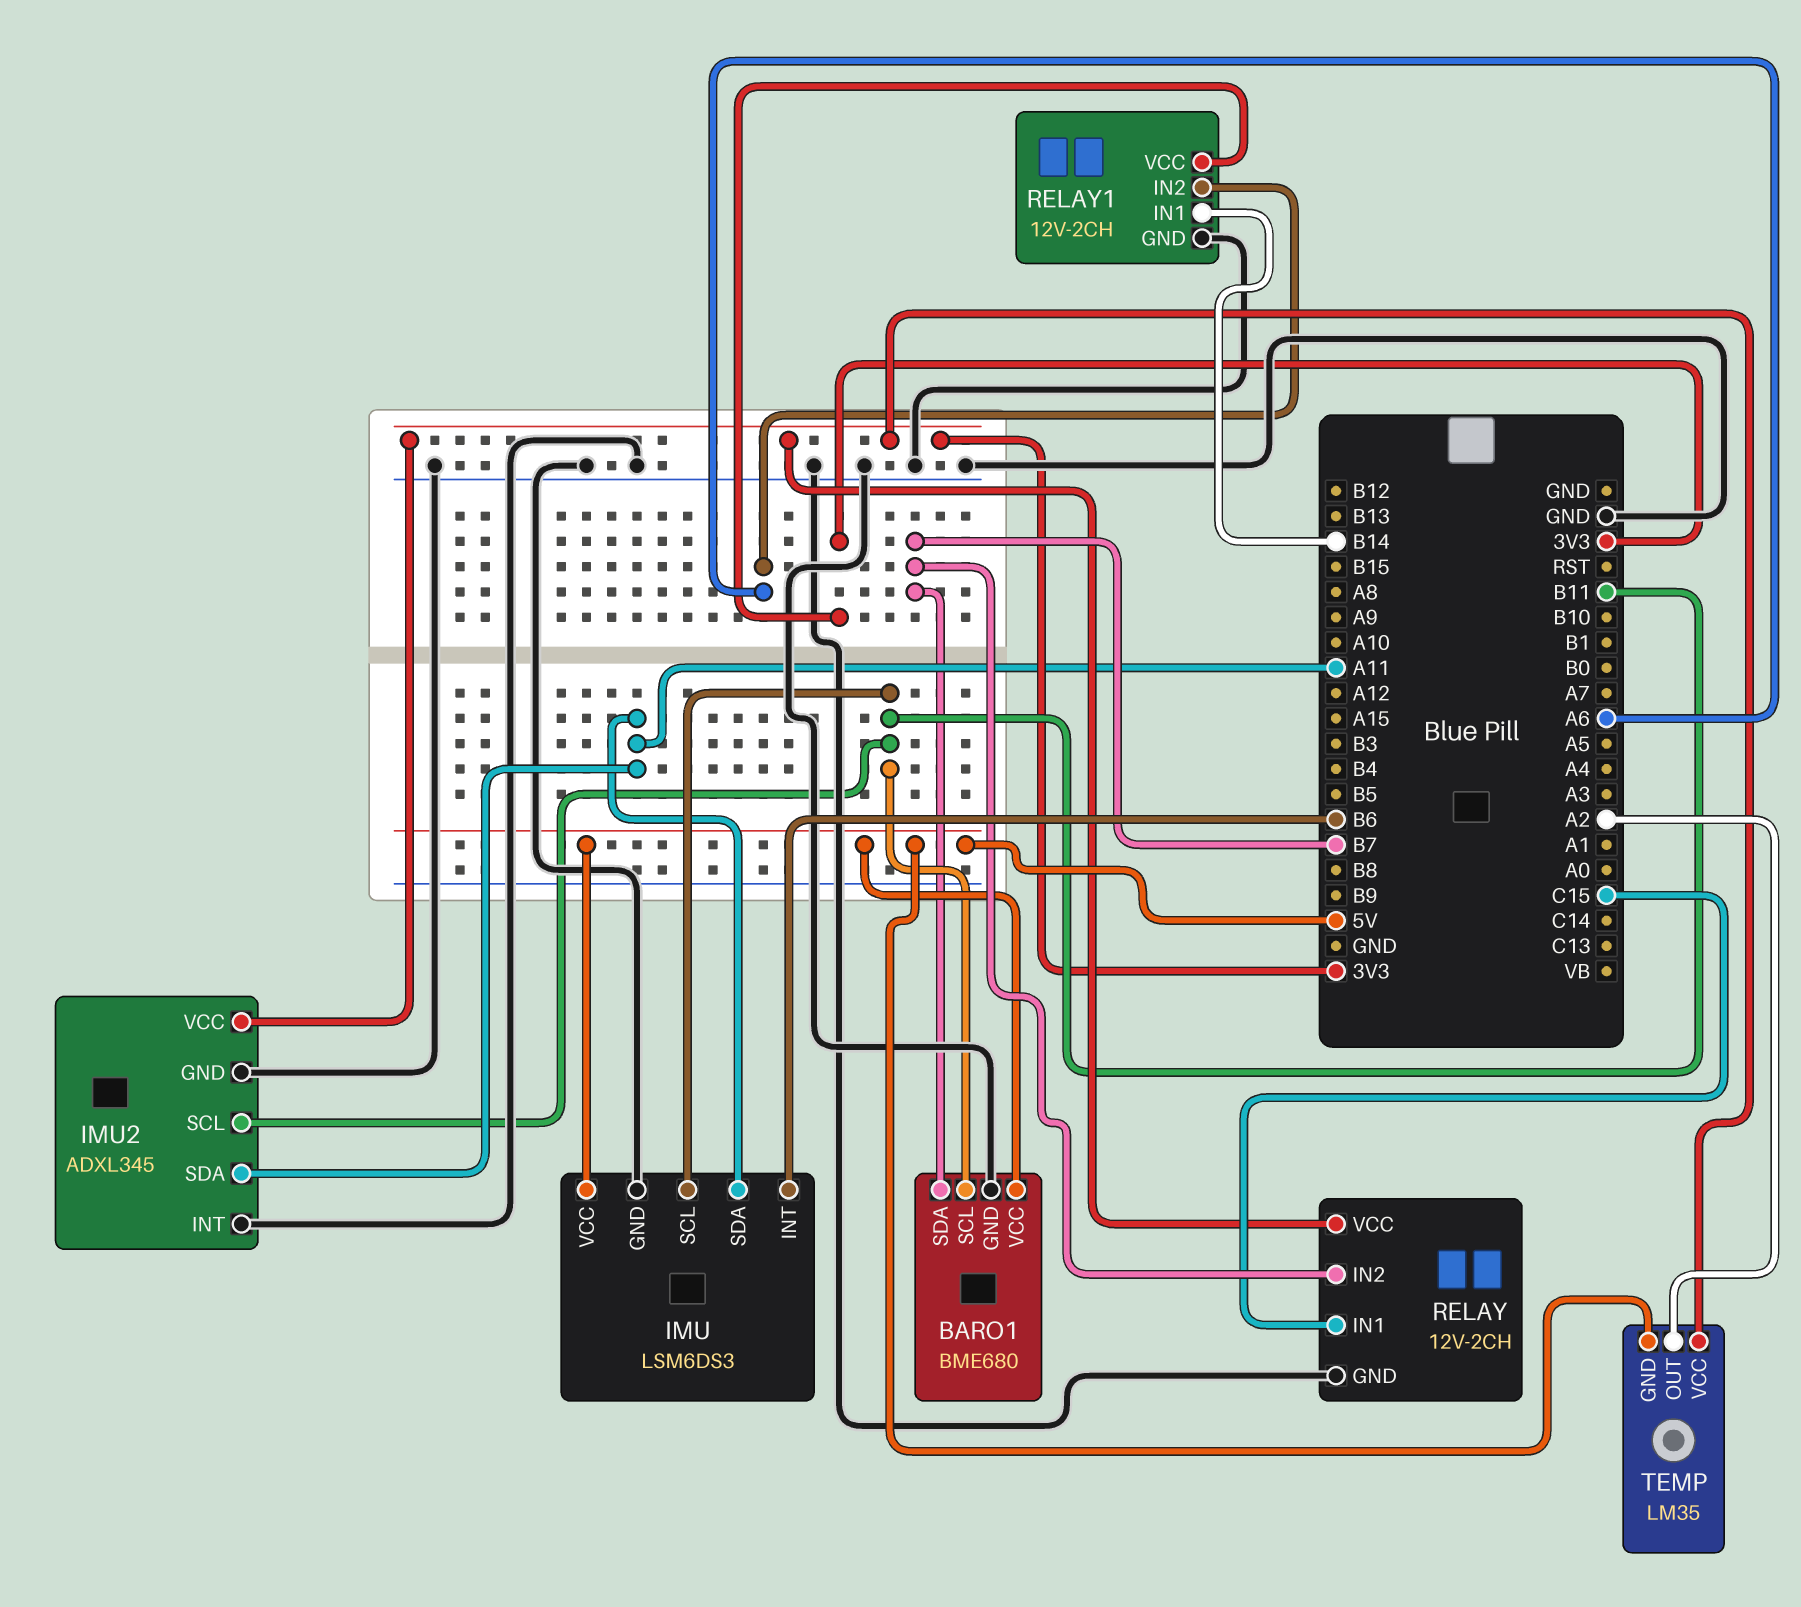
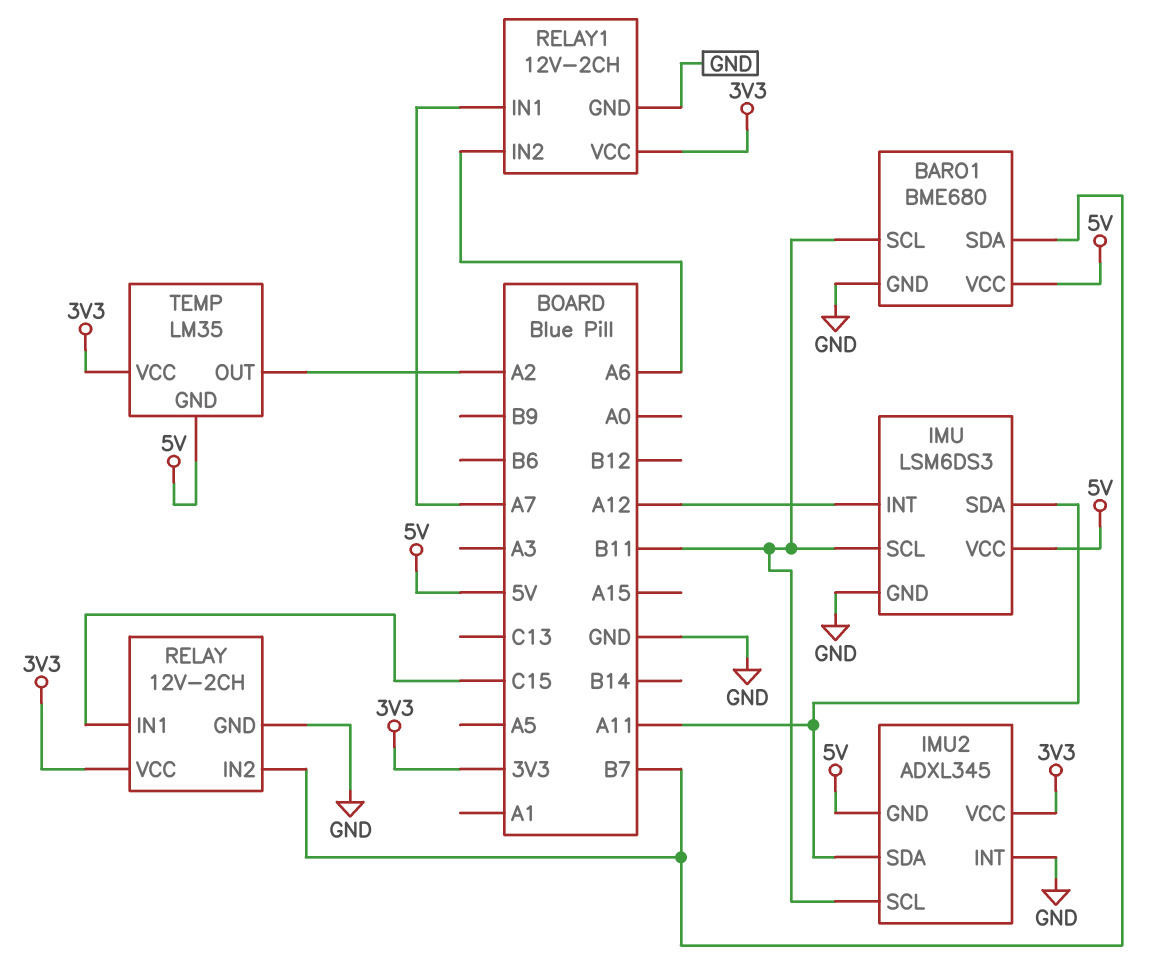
IMU pin INT: B6 -> A12
IMU2 pin GND: GND -> 5V
RELAY1 pin IN1: B14 -> A7

